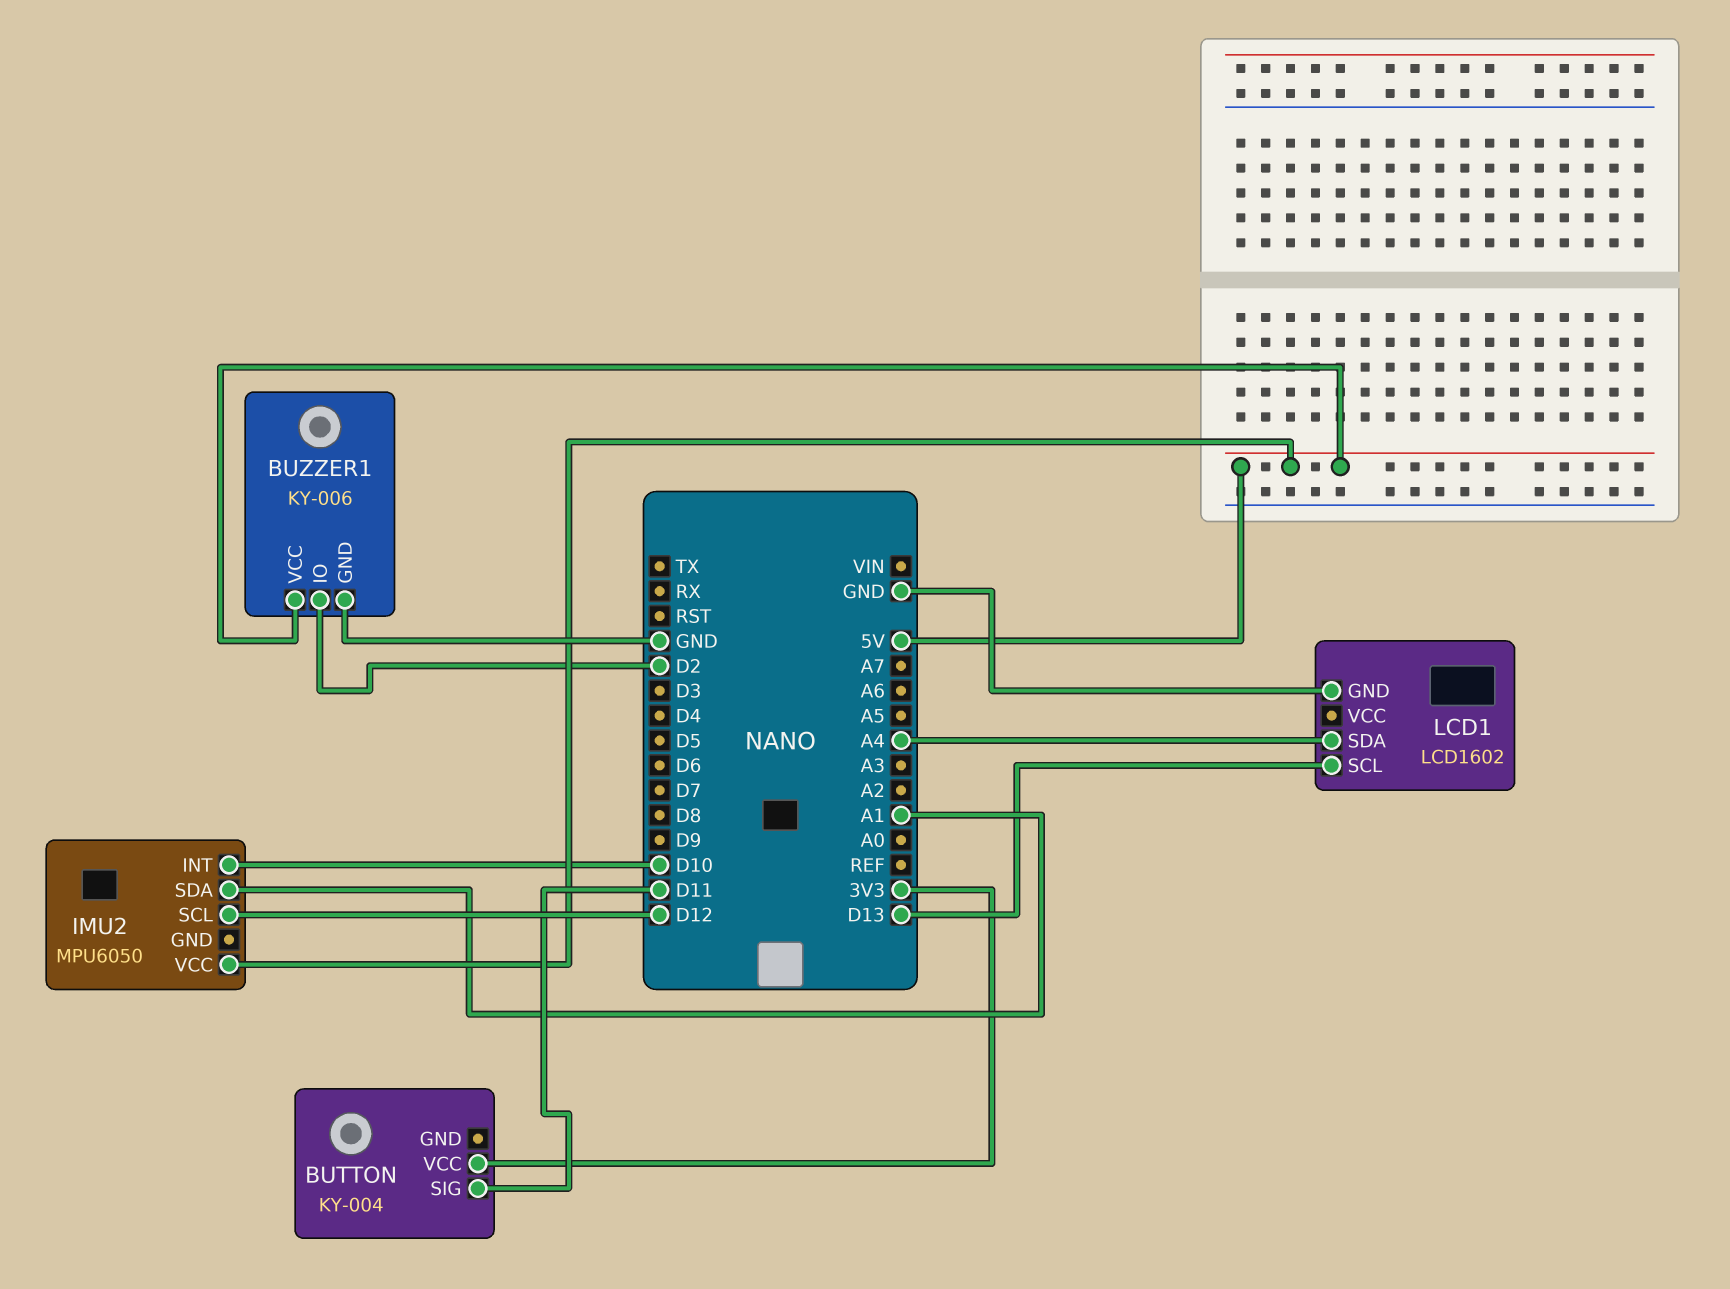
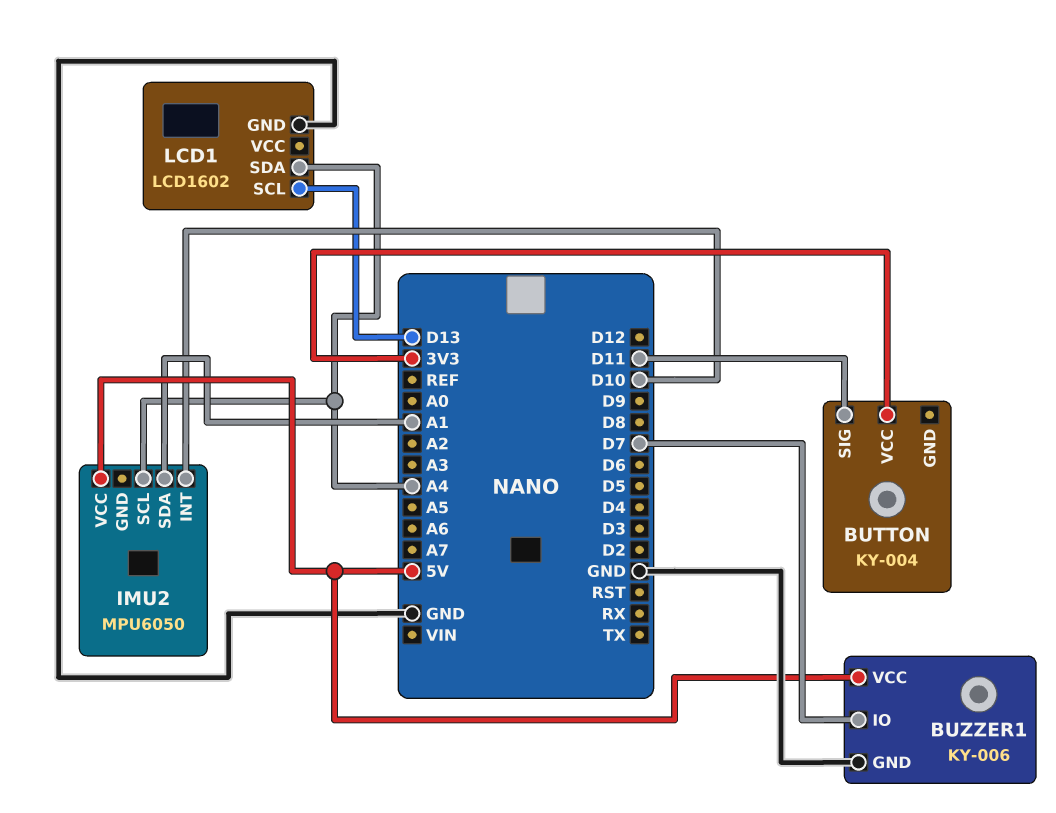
BUZZER1 pin IO: D2 -> D7
IMU2 pin SCL: D12 -> A4

